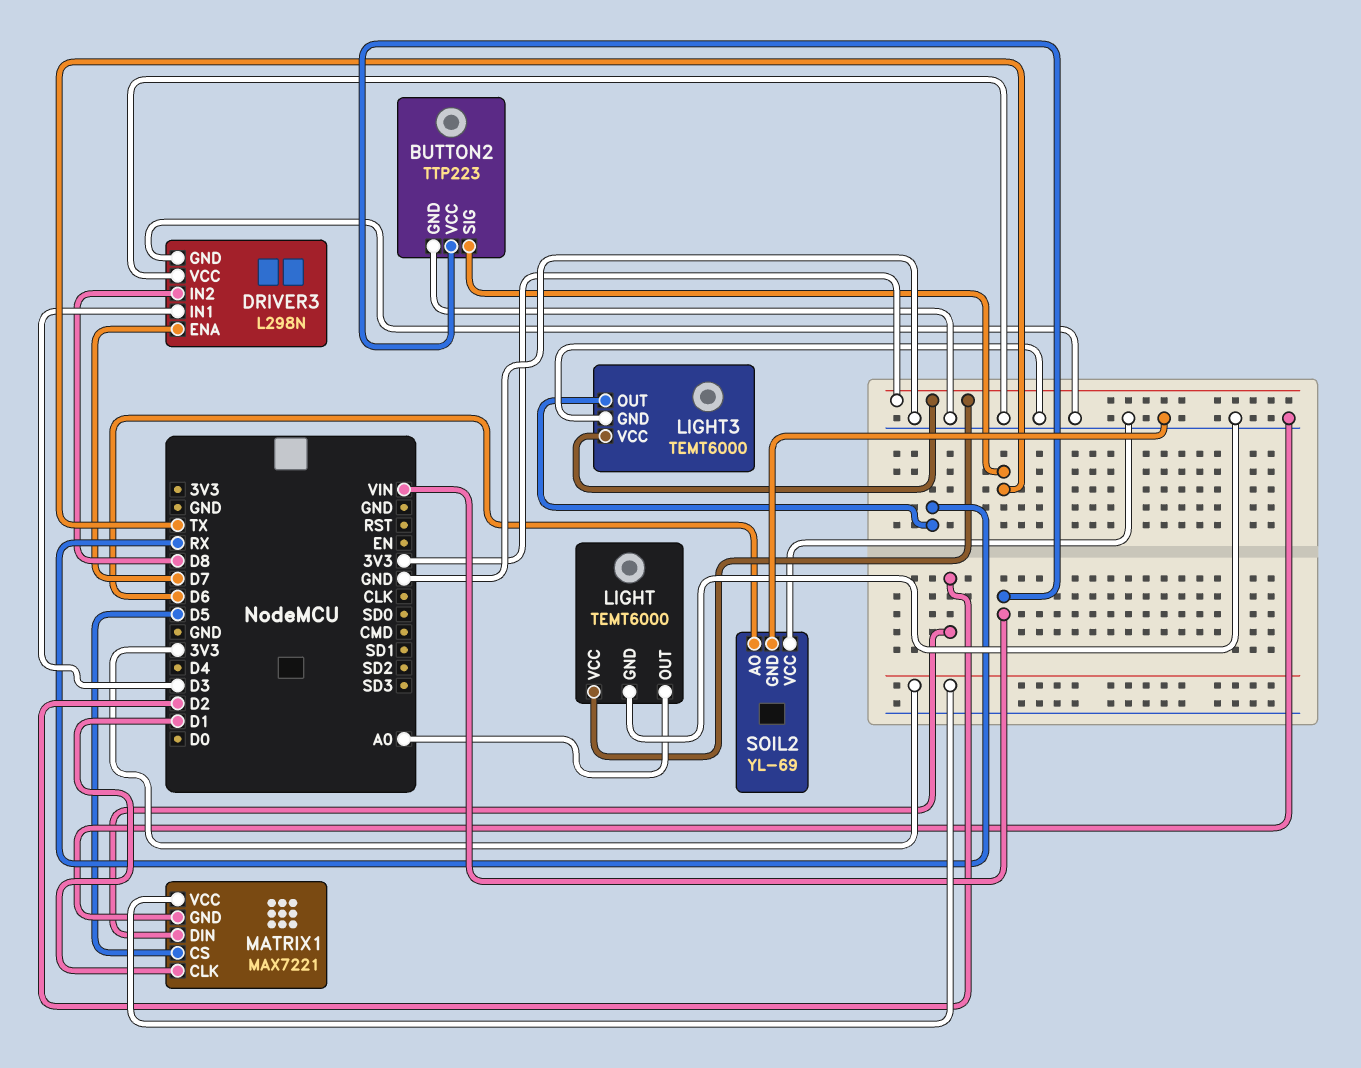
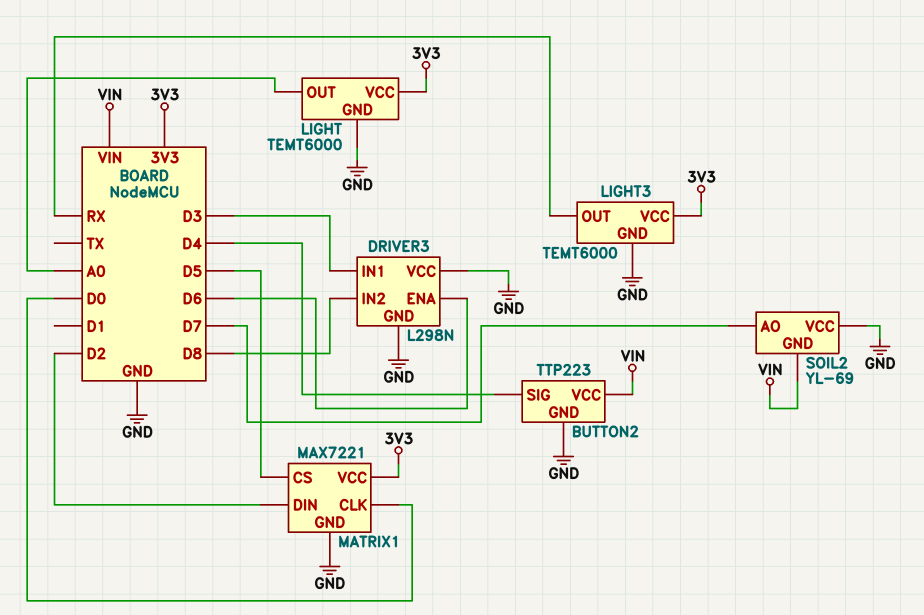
BUTTON2 pin SIG: TX -> D4
DRIVER3 pin ENA: D7 -> D6
MATRIX1 pin CLK: D1 -> D0
SOIL2 pin AO: D6 -> D7
SOIL2 pin GND: GND -> VIN

